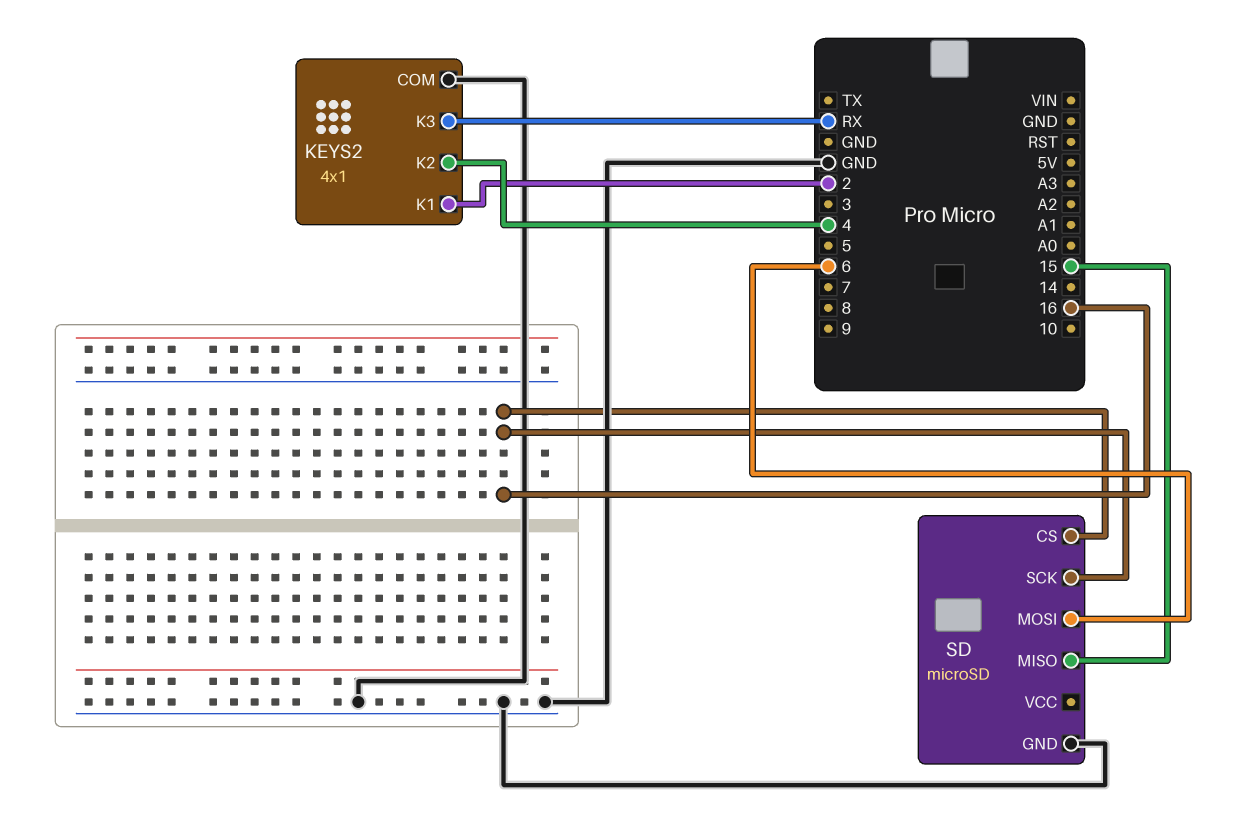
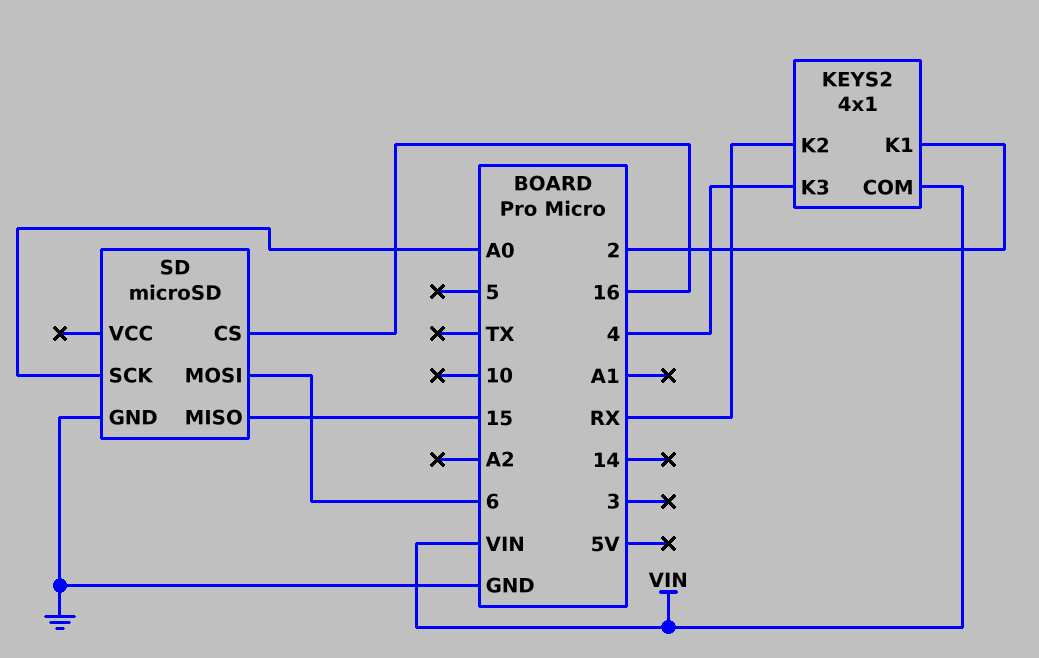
KEYS2 pin COM: GND -> VIN
KEYS2 pin K2: 4 -> RX
KEYS2 pin K3: RX -> 4
SD pin SCK: 16 -> A0

